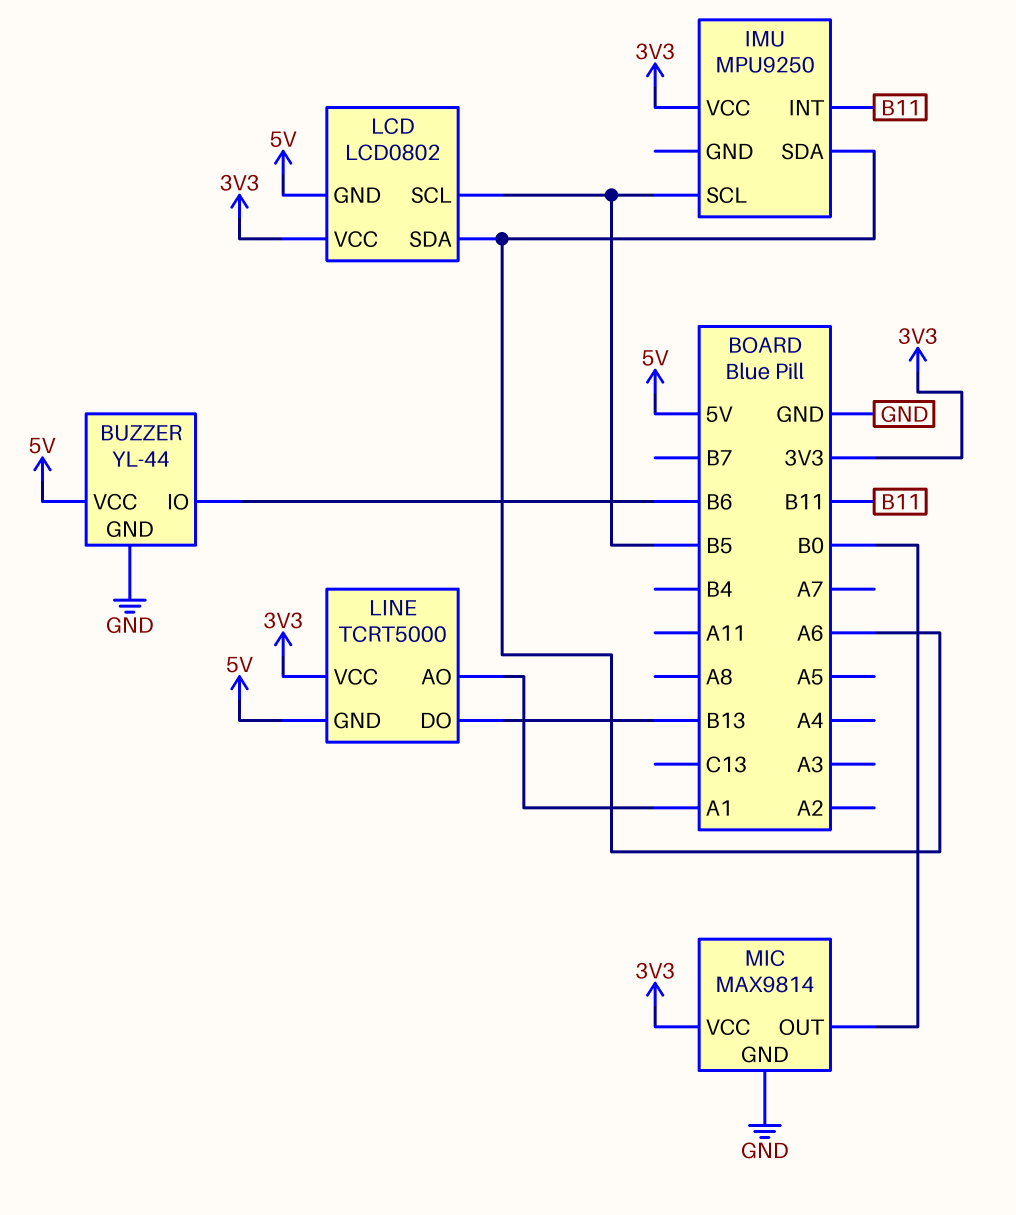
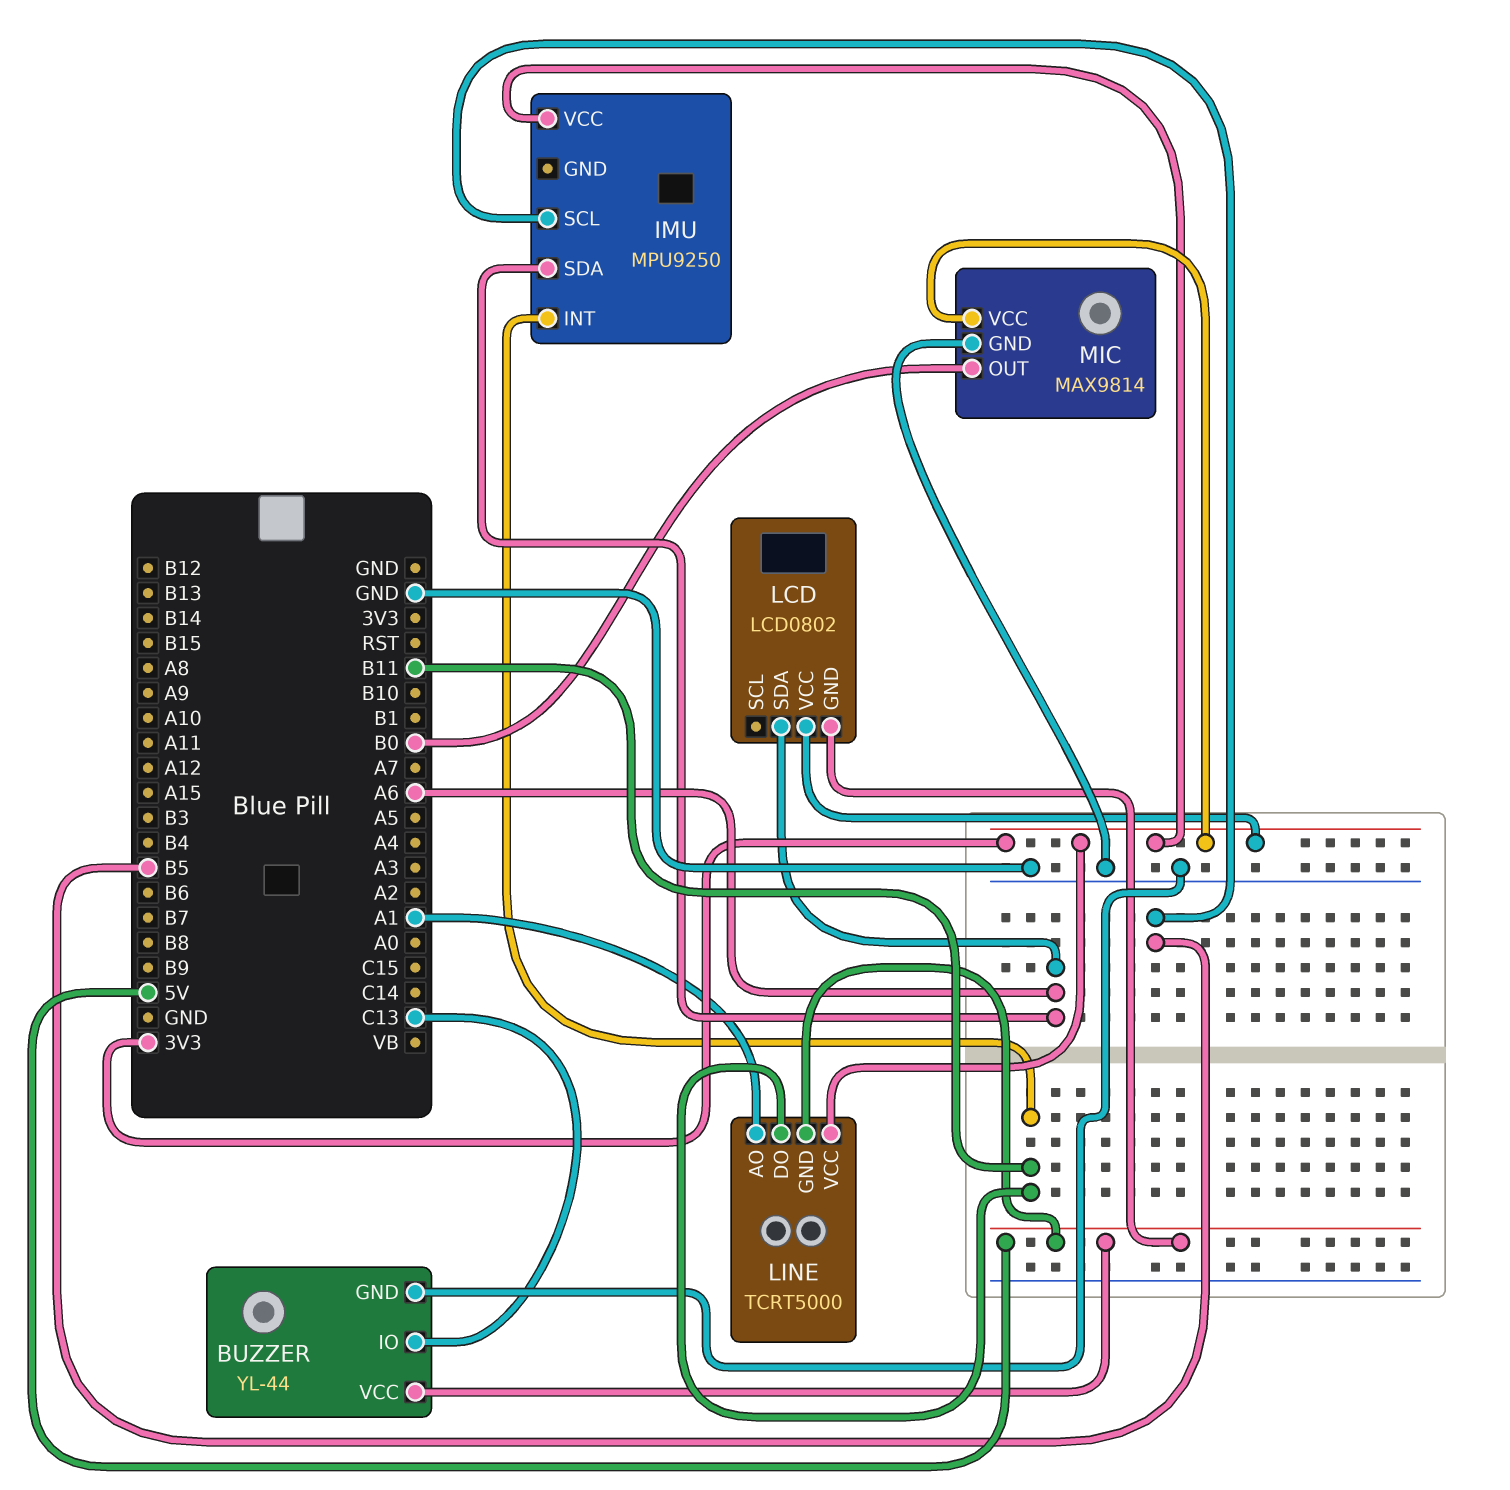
BUZZER pin IO: B6 -> C13
LCD pin SCL: B5 -> none
LINE pin DO: B13 -> B11

